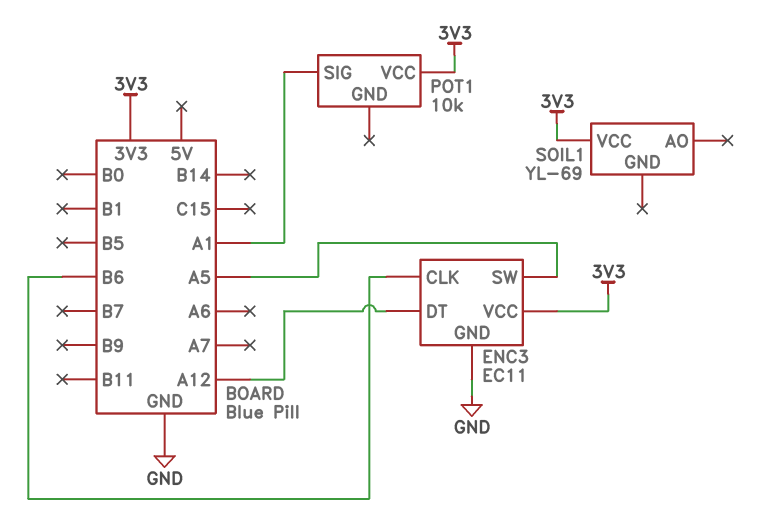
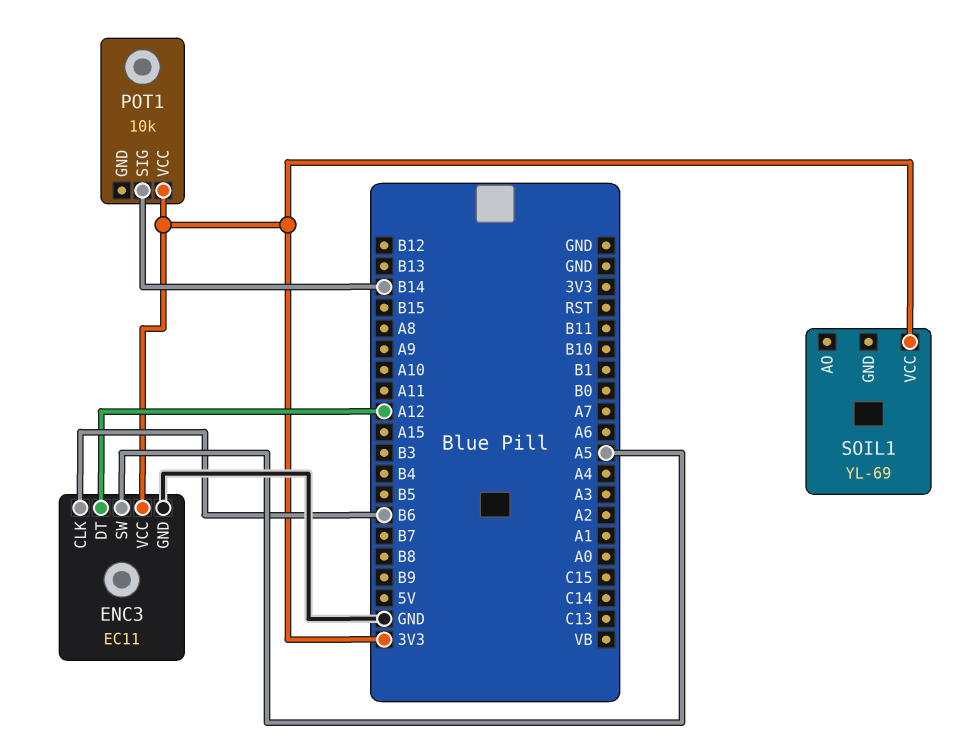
POT1 pin SIG: A1 -> B14

